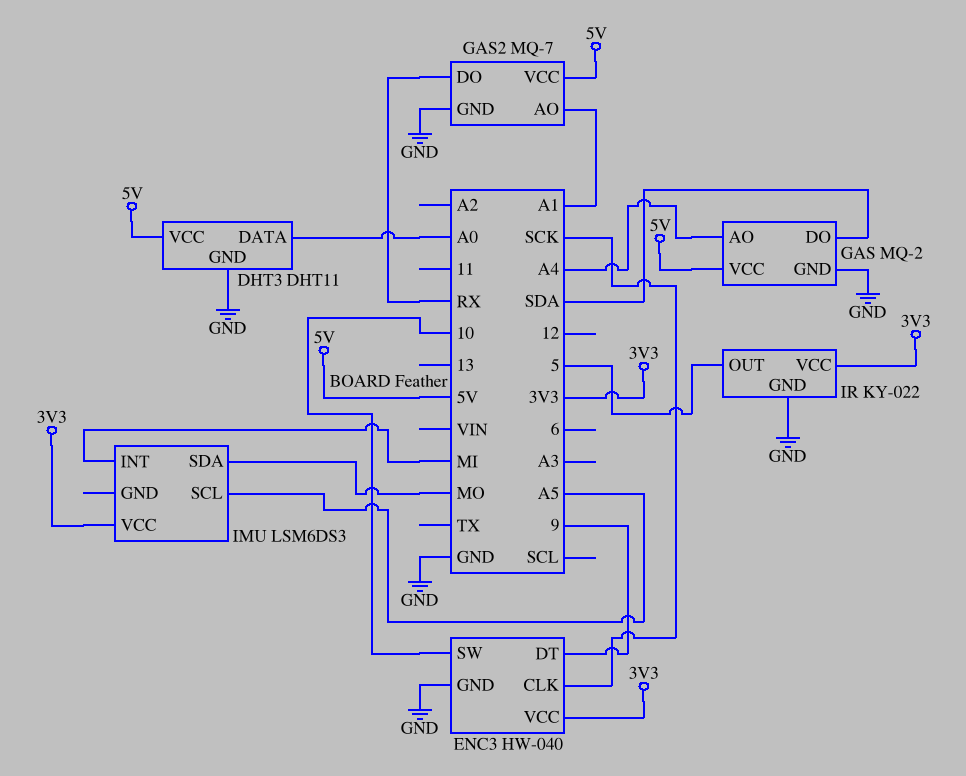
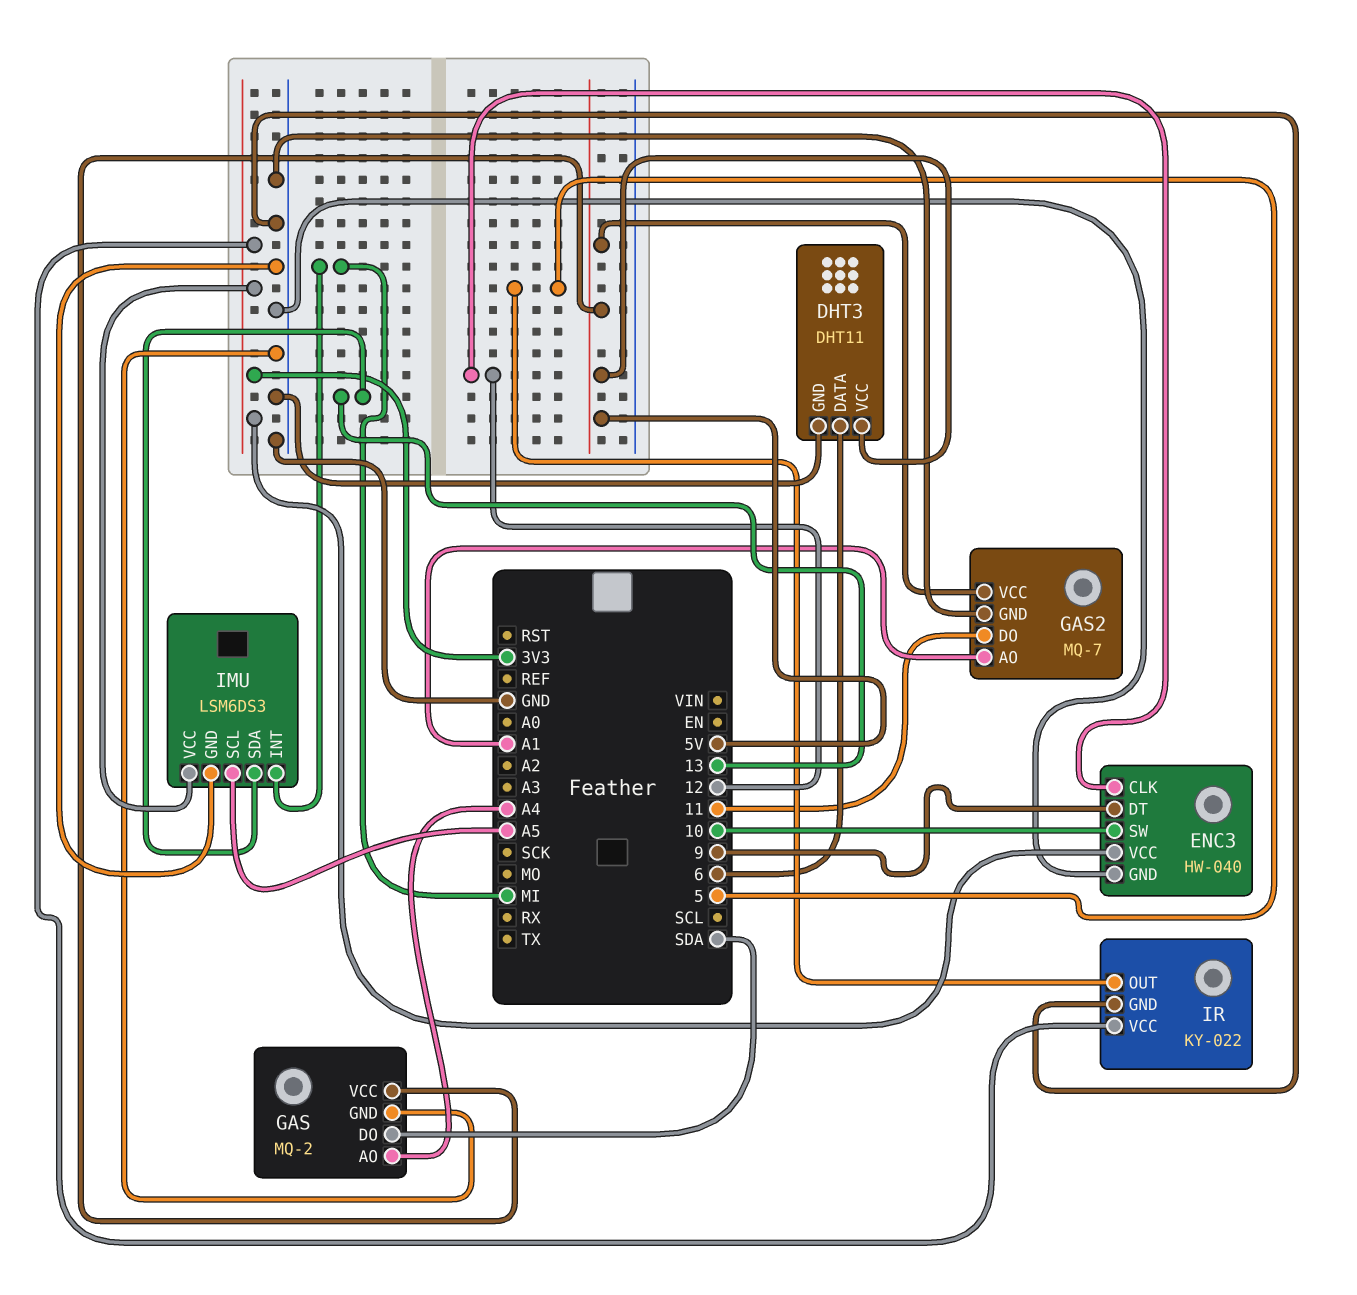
DHT3 pin DATA: A0 -> 6
ENC3 pin CLK: SCK -> 12
GAS2 pin DO: RX -> 11
IMU pin GND: none -> GND
IMU pin SDA: MO -> 13

